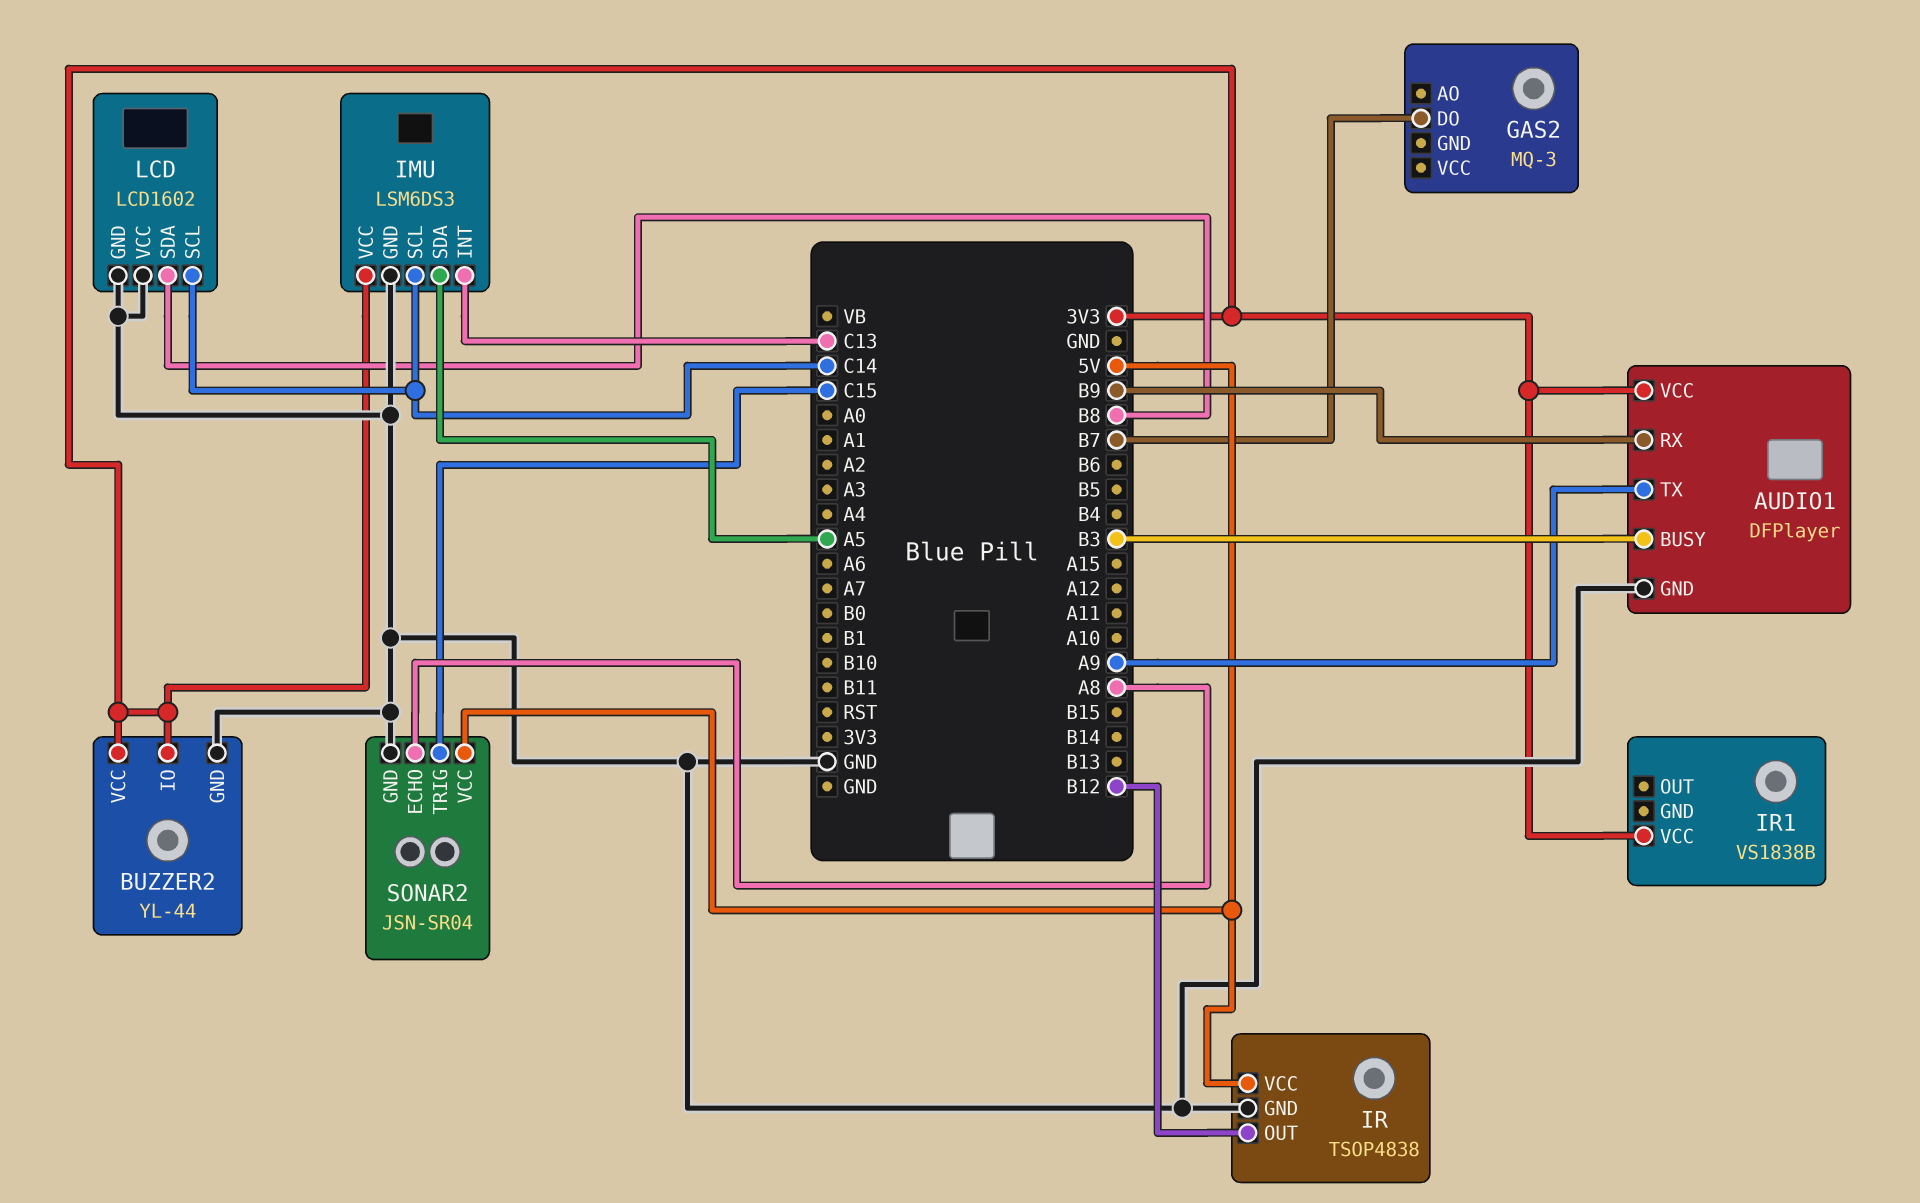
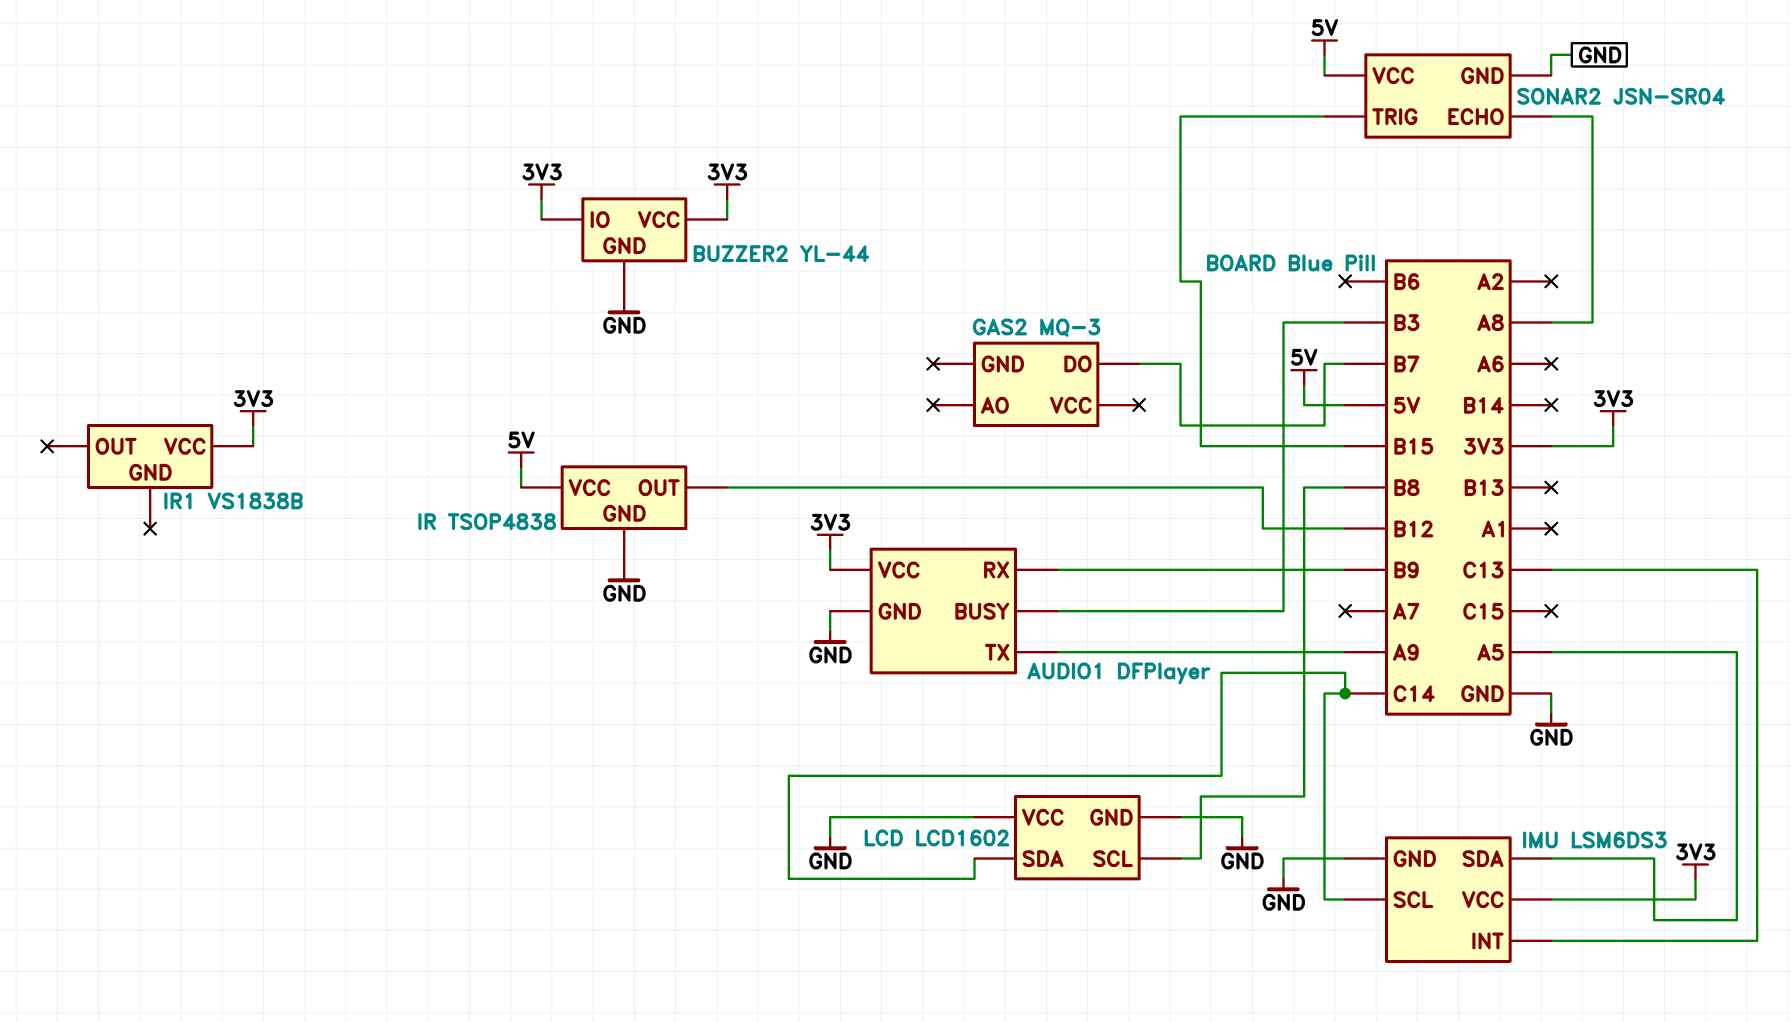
LCD pin SCL: C14 -> B8
LCD pin SDA: B8 -> C14
SONAR2 pin TRIG: C15 -> B15

